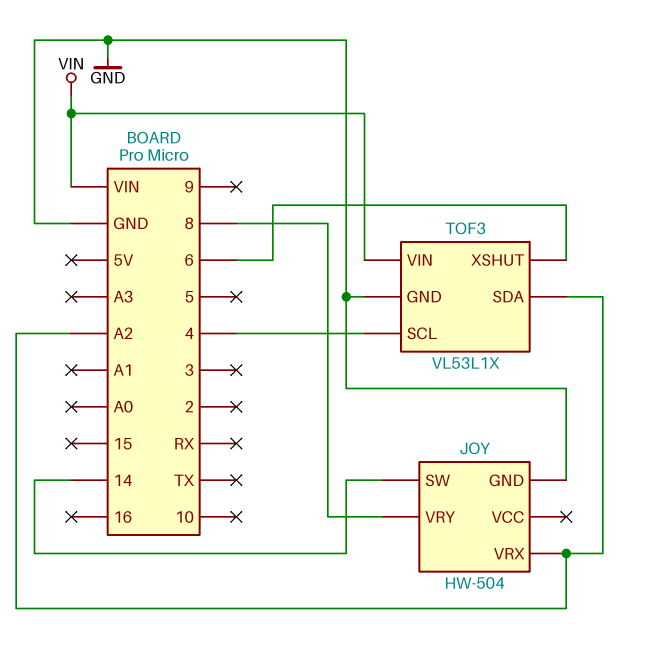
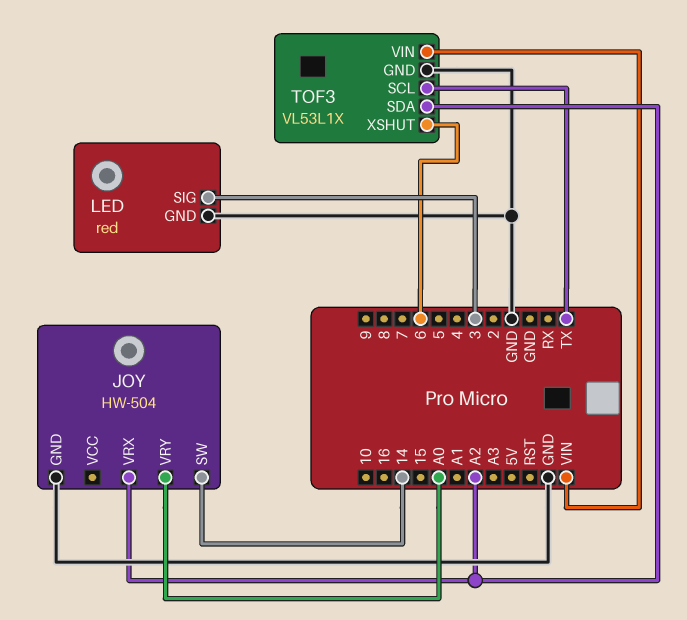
JOY pin VRY: 8 -> A0
LED: none -> red
LED pin GND: none -> GND
LED pin SIG: none -> 3
TOF3 pin SCL: 4 -> TX

